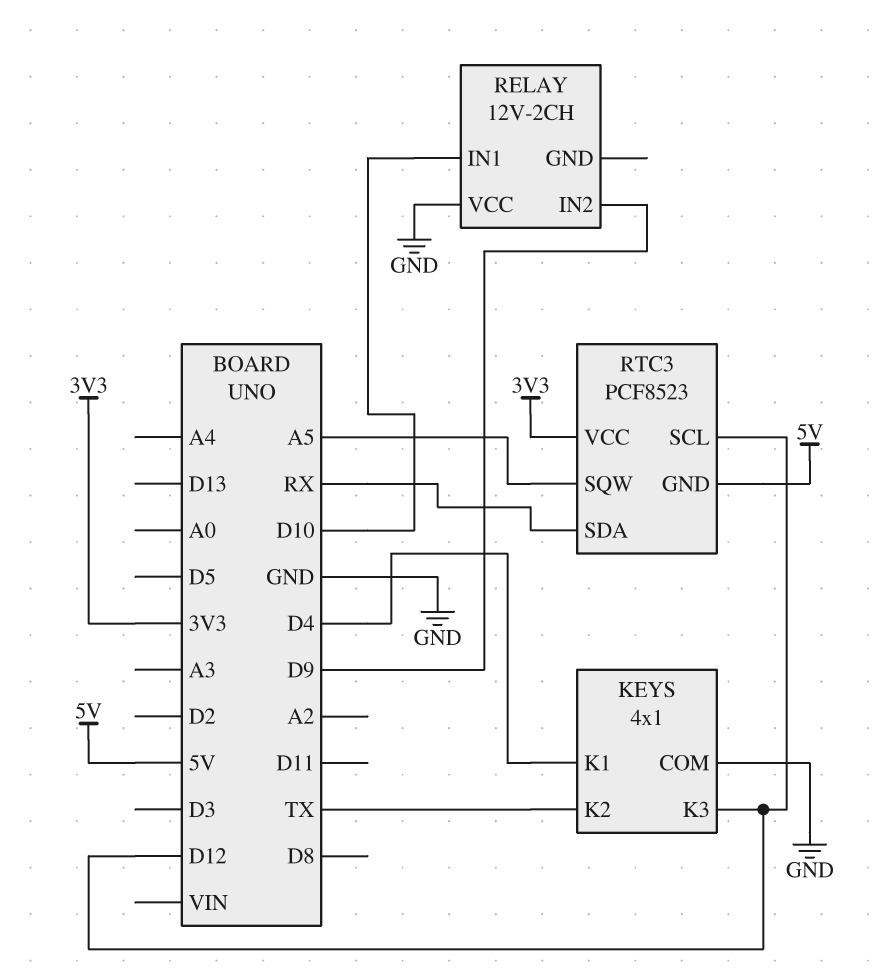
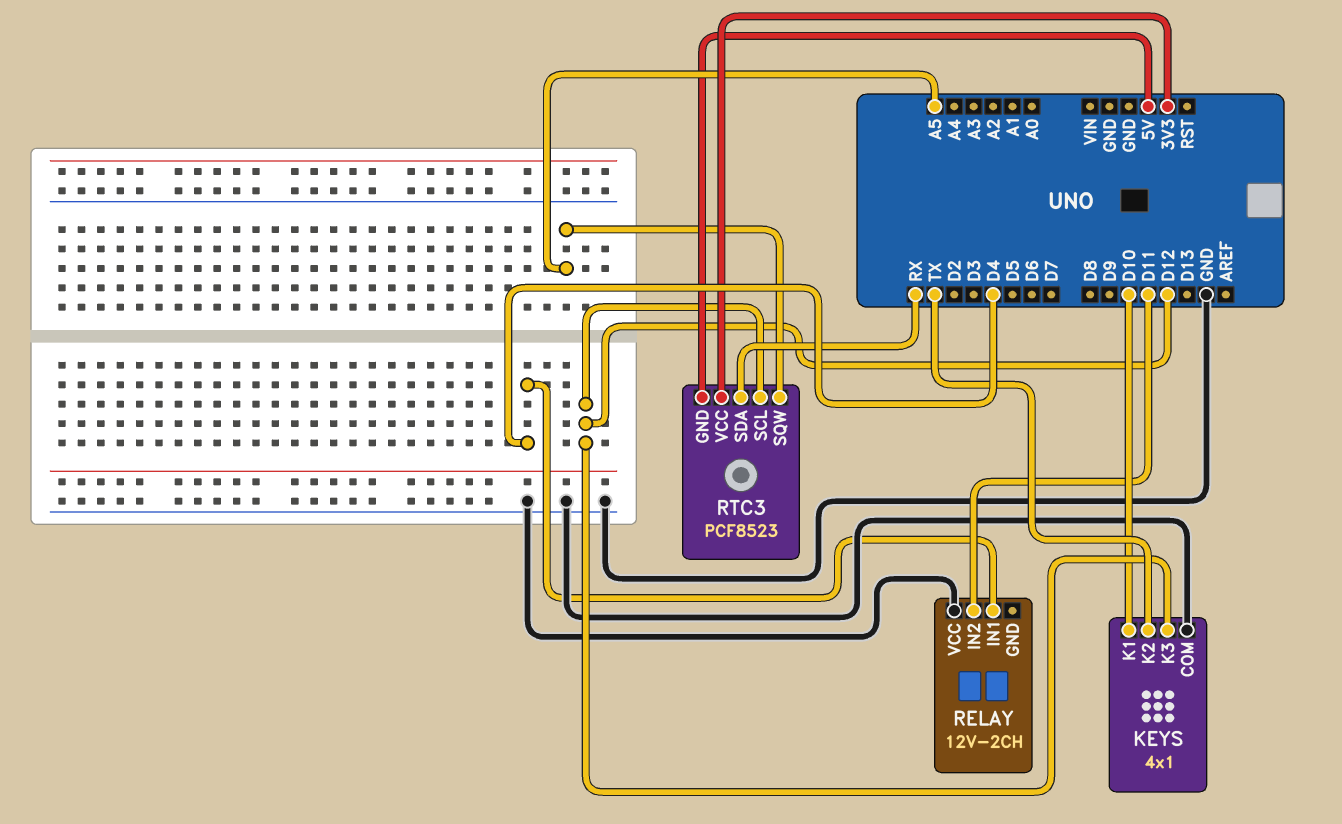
KEYS pin K1: D4 -> D10
RELAY pin IN1: D10 -> D4
RELAY pin IN2: D9 -> D11

